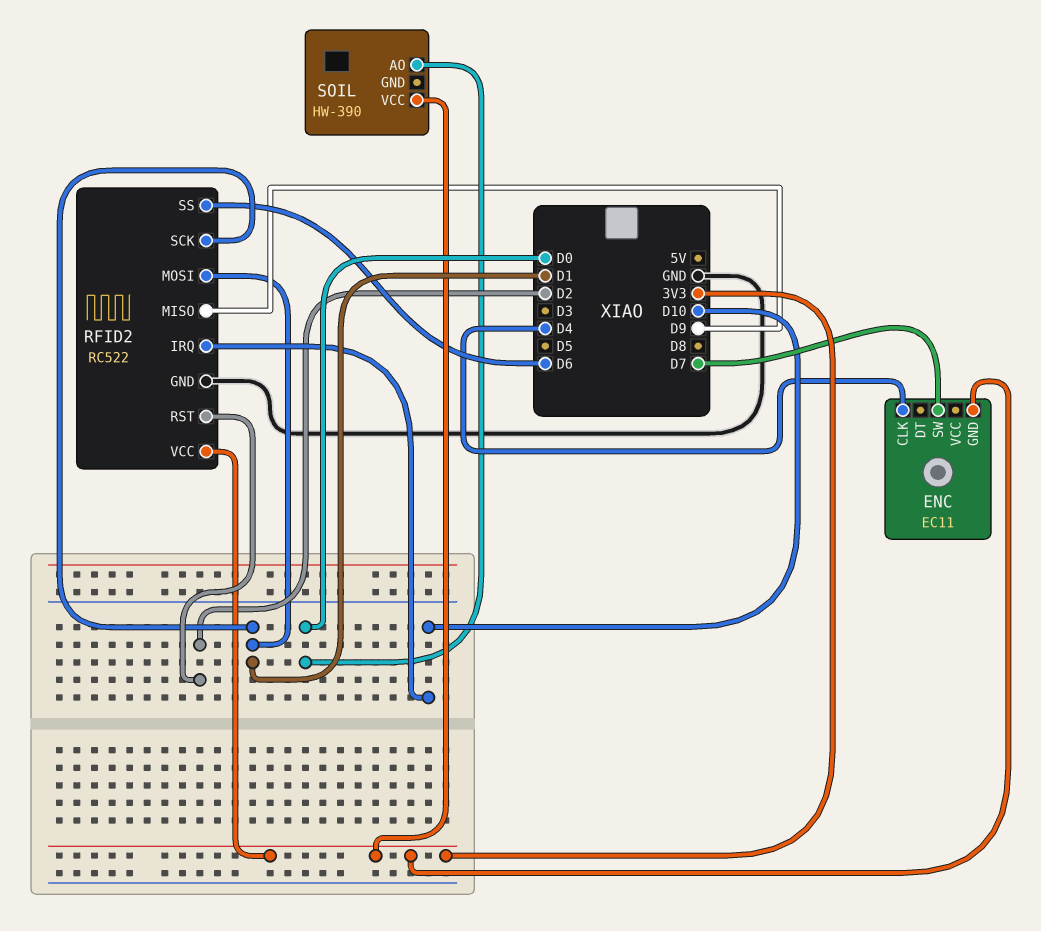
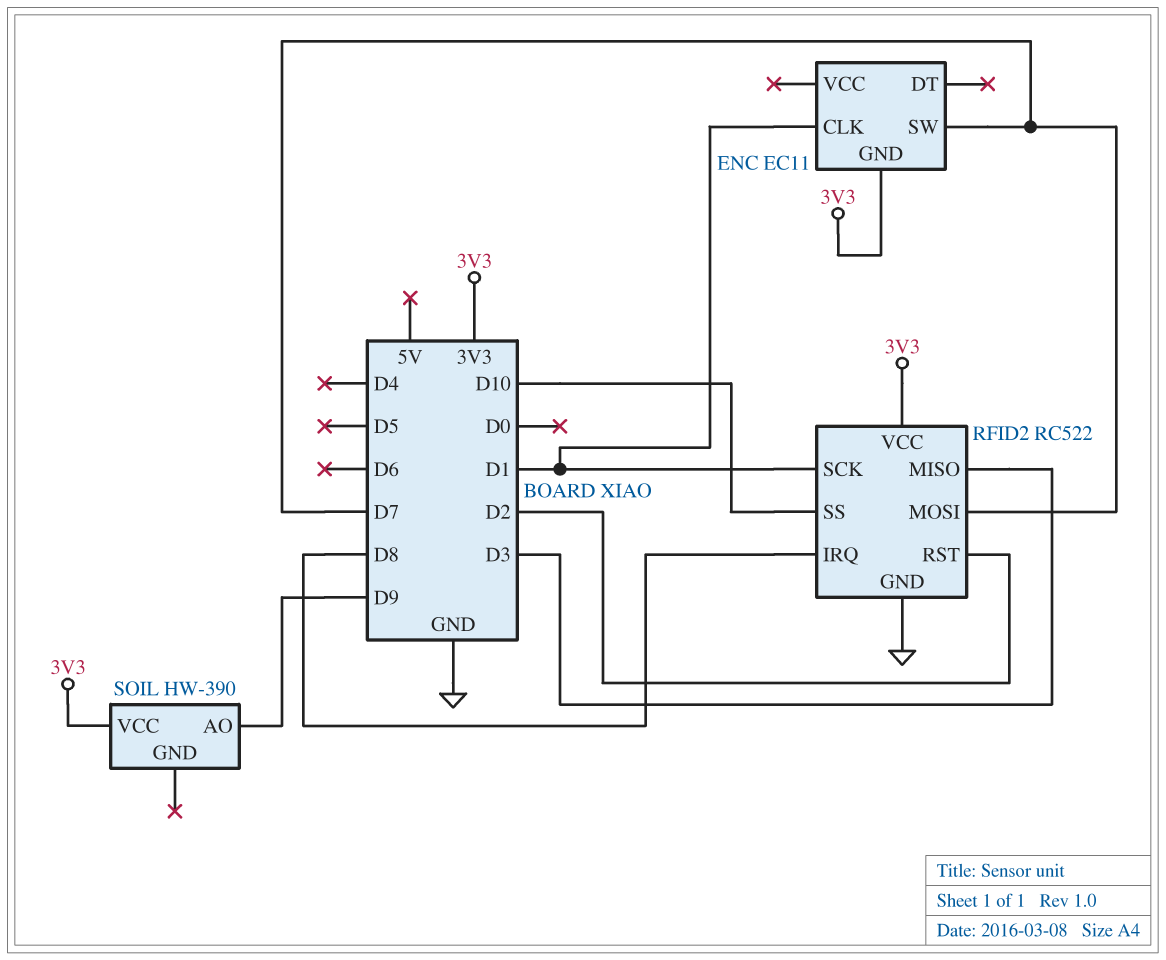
ENC pin CLK: D4 -> D1
RFID2 pin IRQ: D10 -> D8
RFID2 pin MISO: D9 -> D3
RFID2 pin MOSI: D1 -> D7
RFID2 pin SS: D6 -> D10
SOIL pin AO: D0 -> D9

